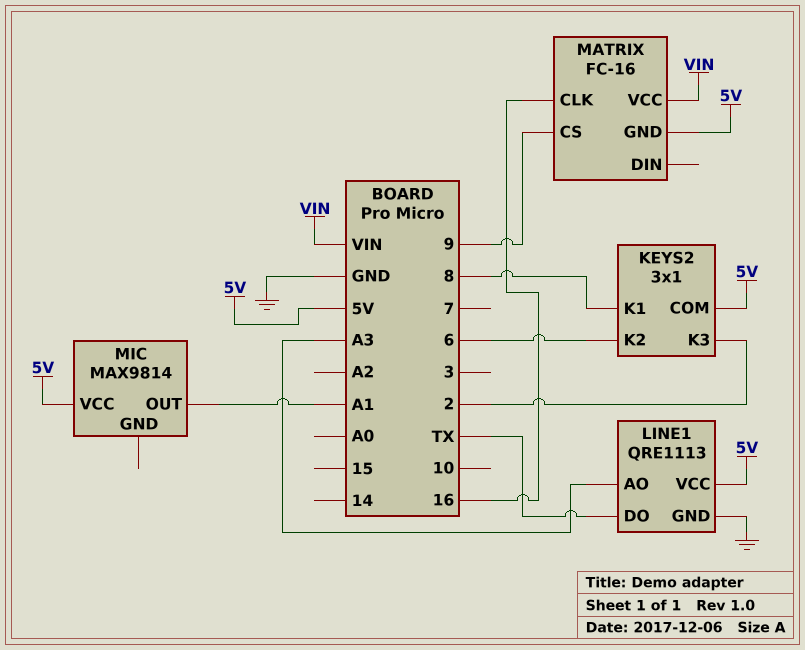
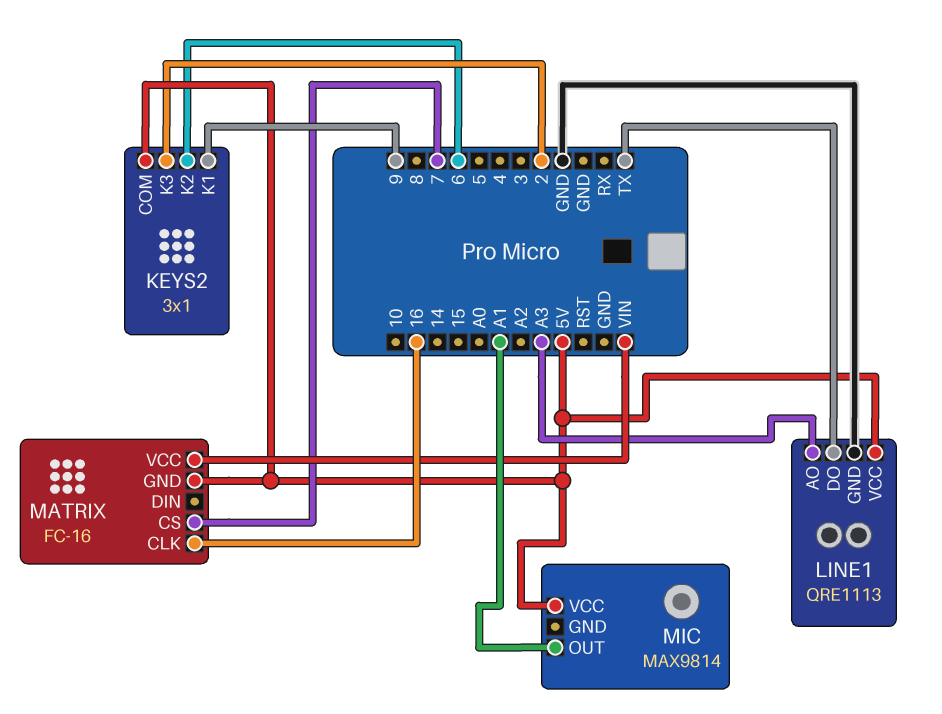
KEYS2 pin K1: 8 -> 9
MATRIX pin CS: 9 -> 7

